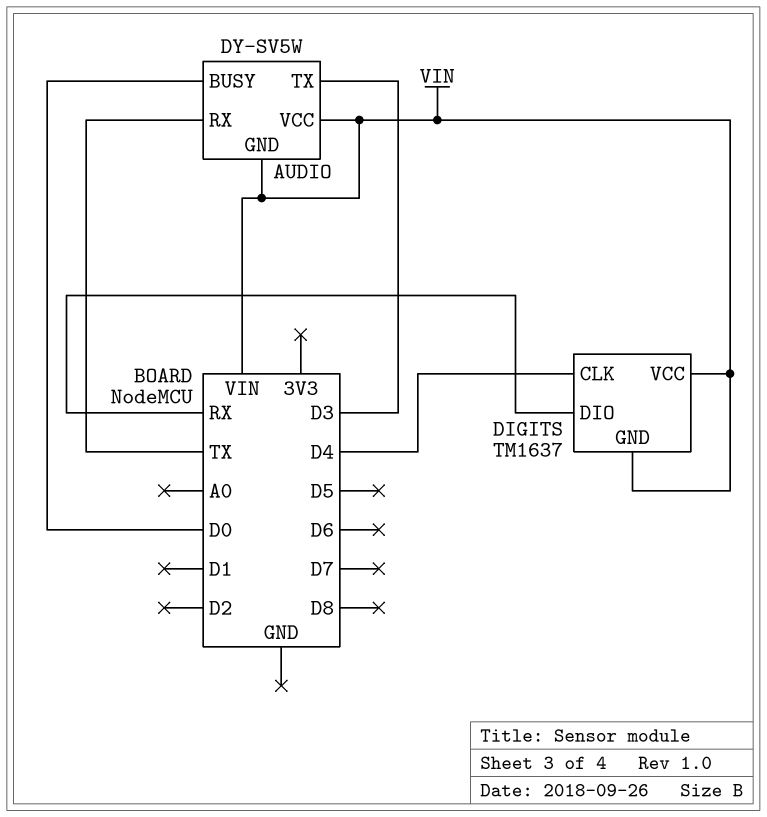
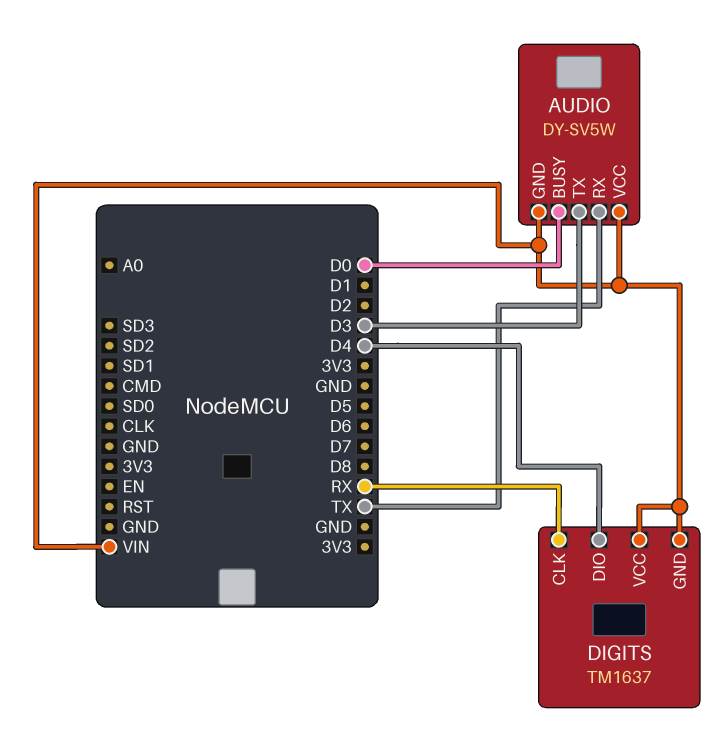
DIGITS pin CLK: D4 -> RX
DIGITS pin DIO: RX -> D4

